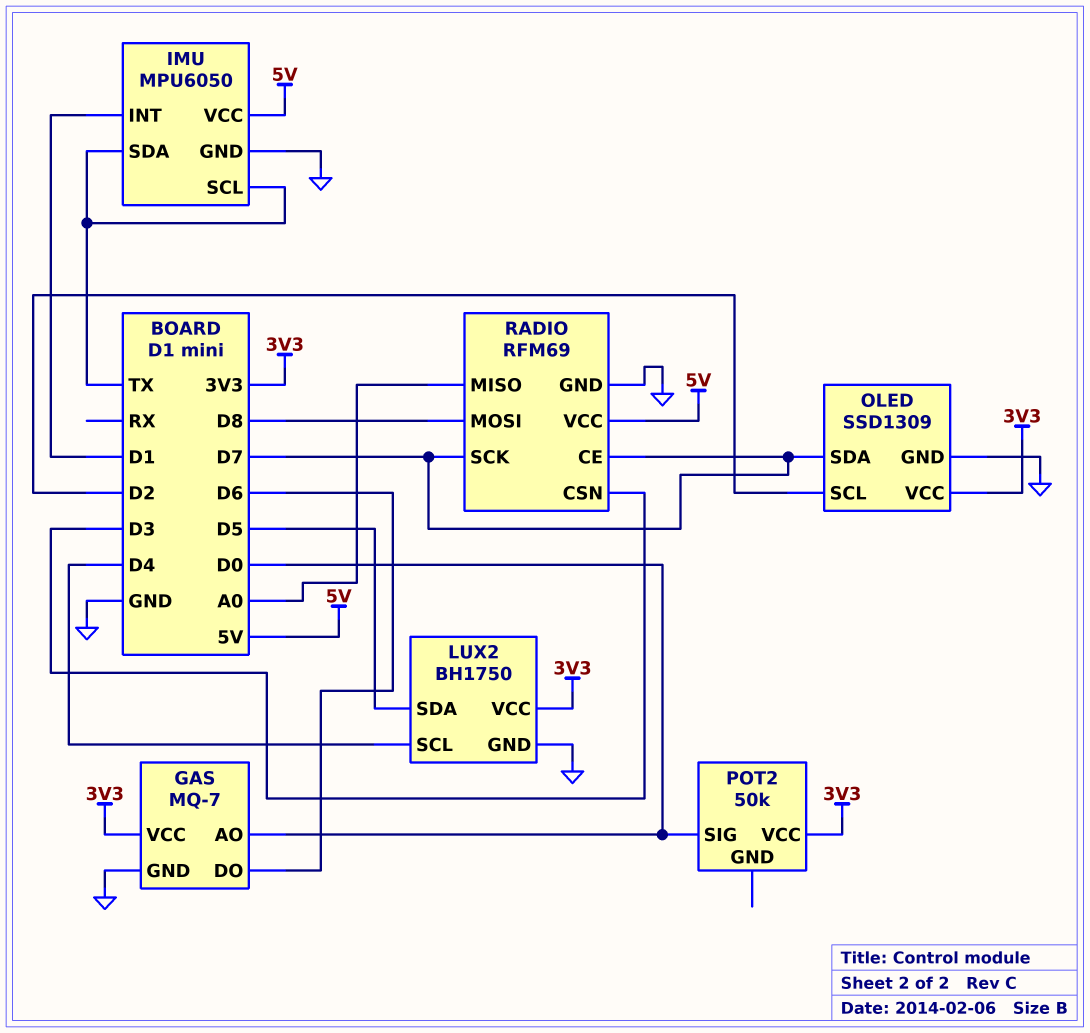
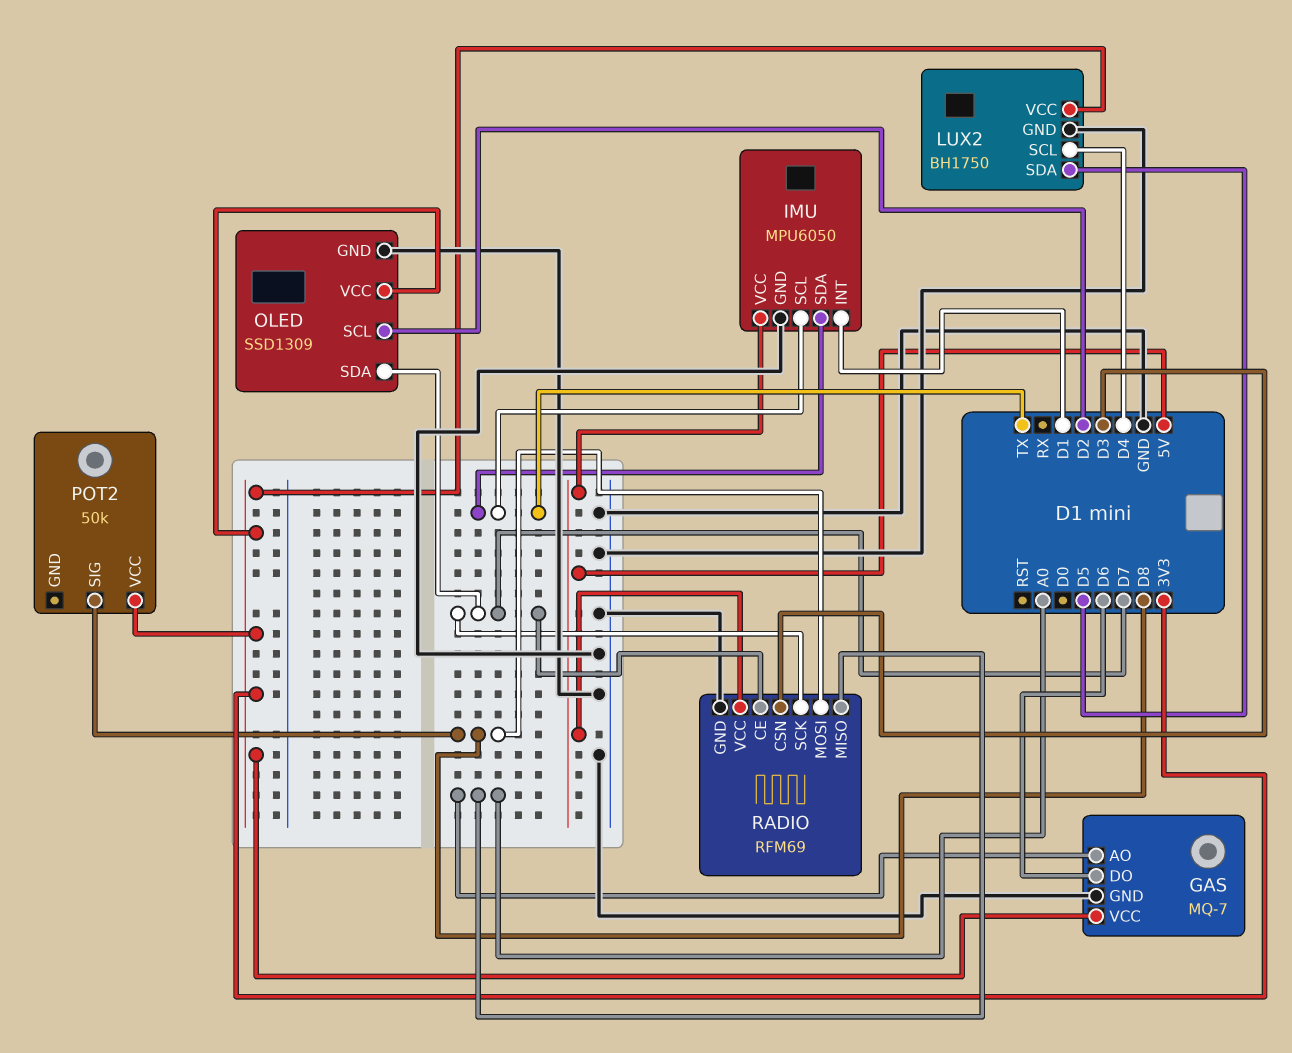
GAS pin AO: D0 -> A0
POT2 pin SIG: D0 -> D8

